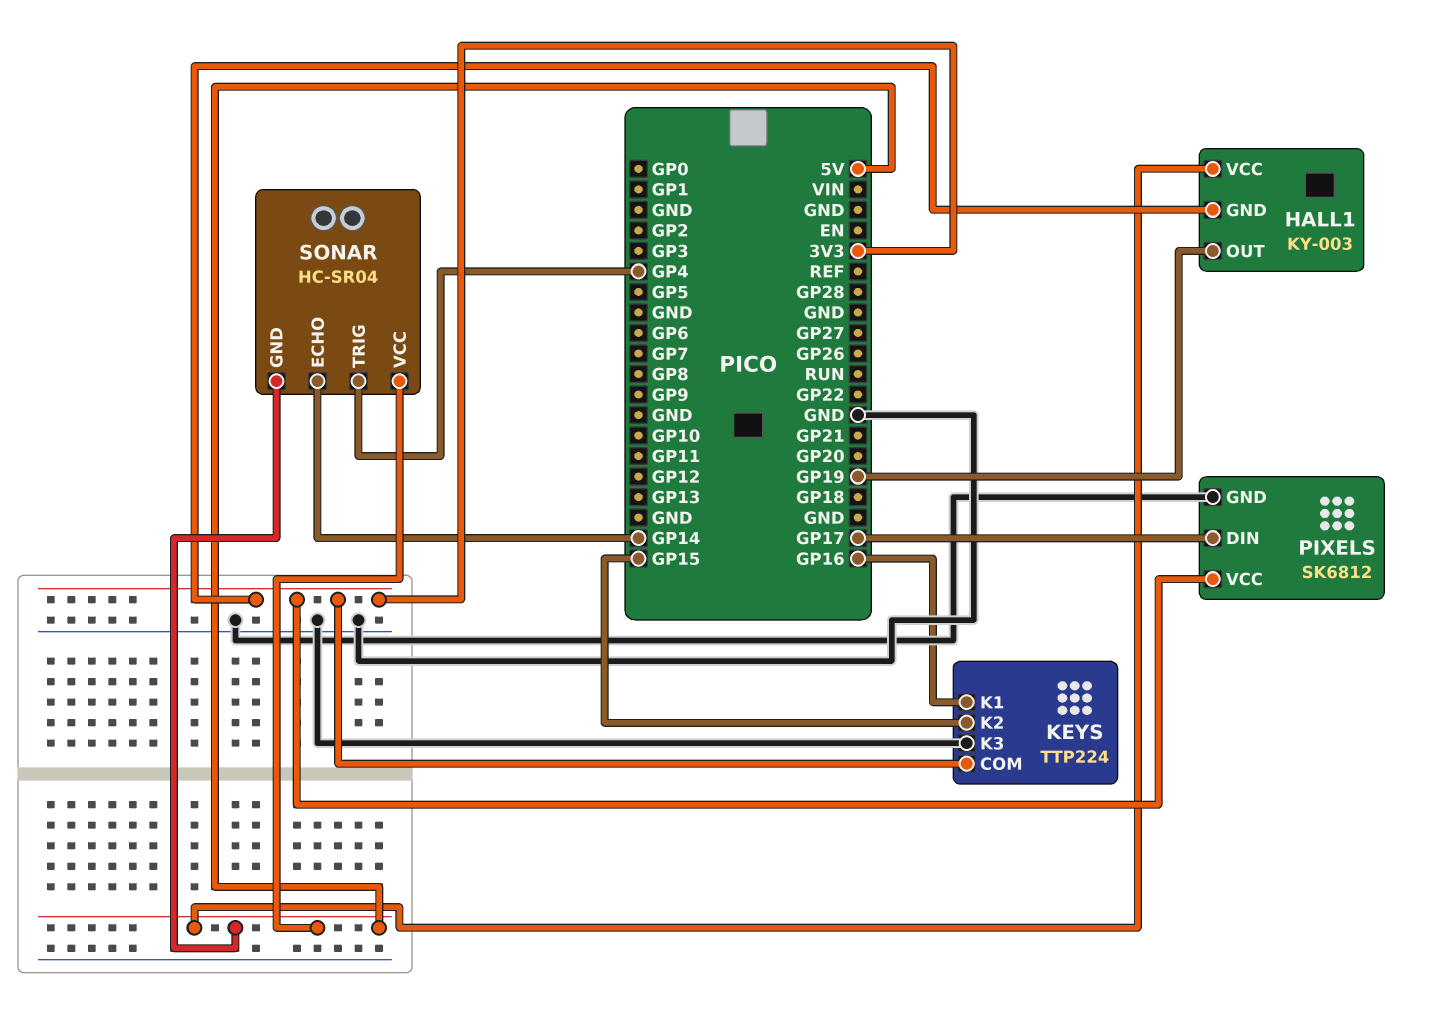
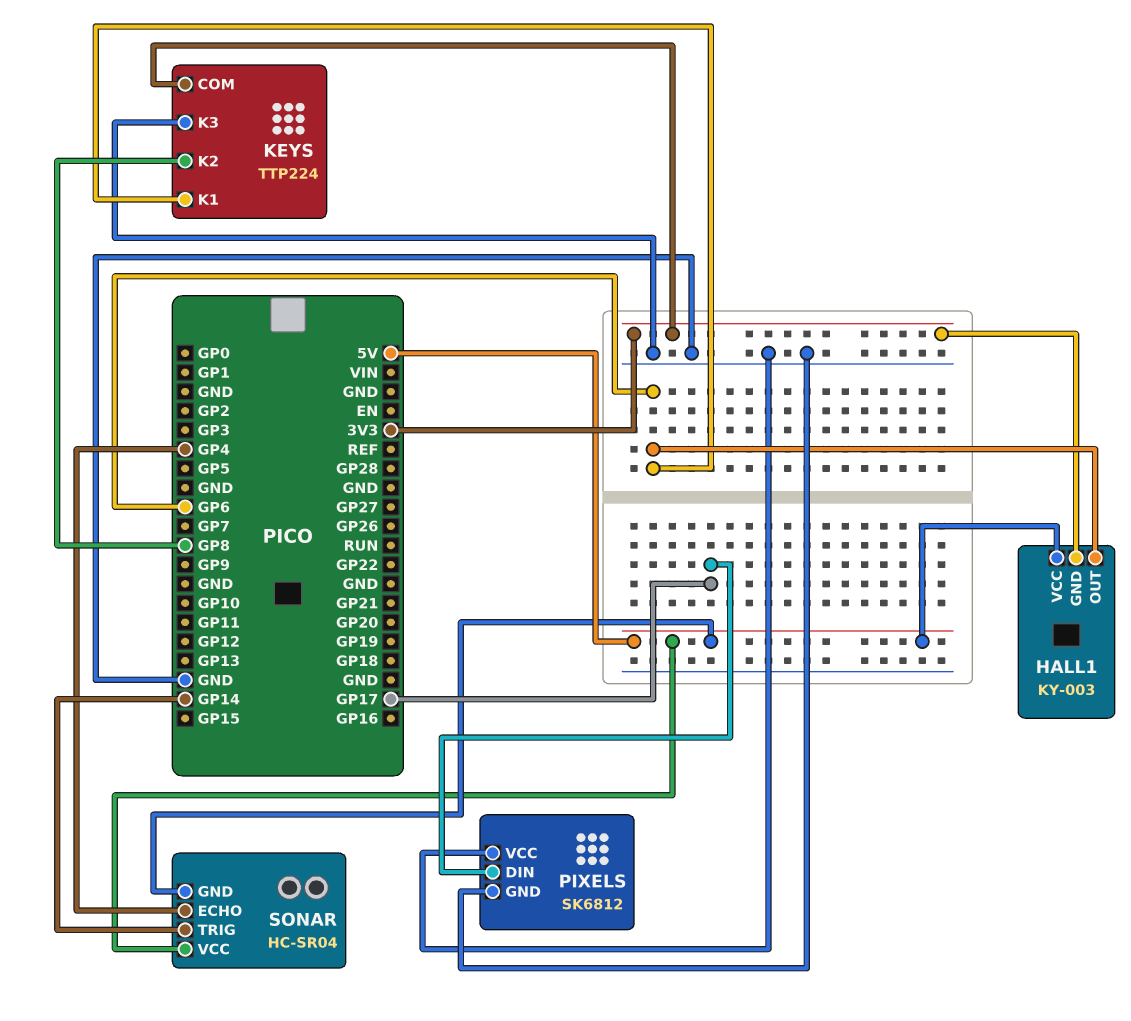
HALL1 pin OUT: GP19 -> GP6
KEYS pin K1: GP16 -> GP6
KEYS pin K2: GP15 -> GP8
PIXELS pin VCC: 3V3 -> GND
SONAR pin ECHO: GP14 -> GP4
SONAR pin TRIG: GP4 -> GP14

